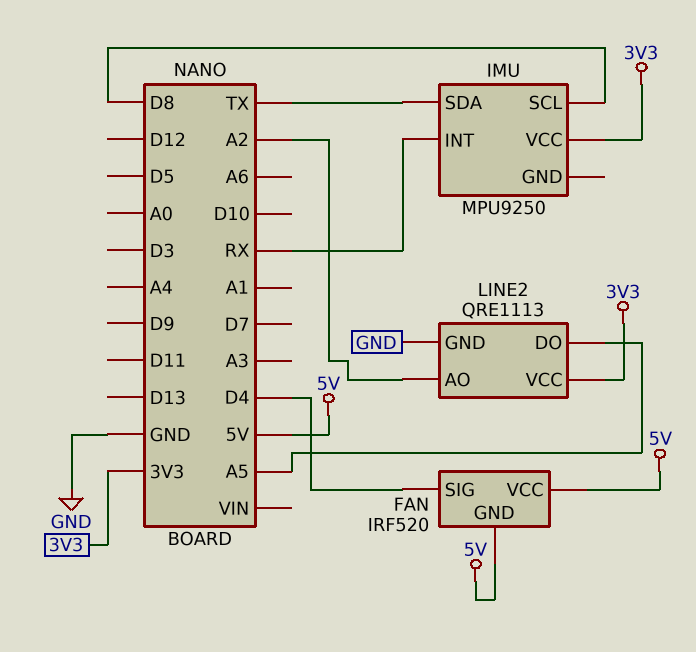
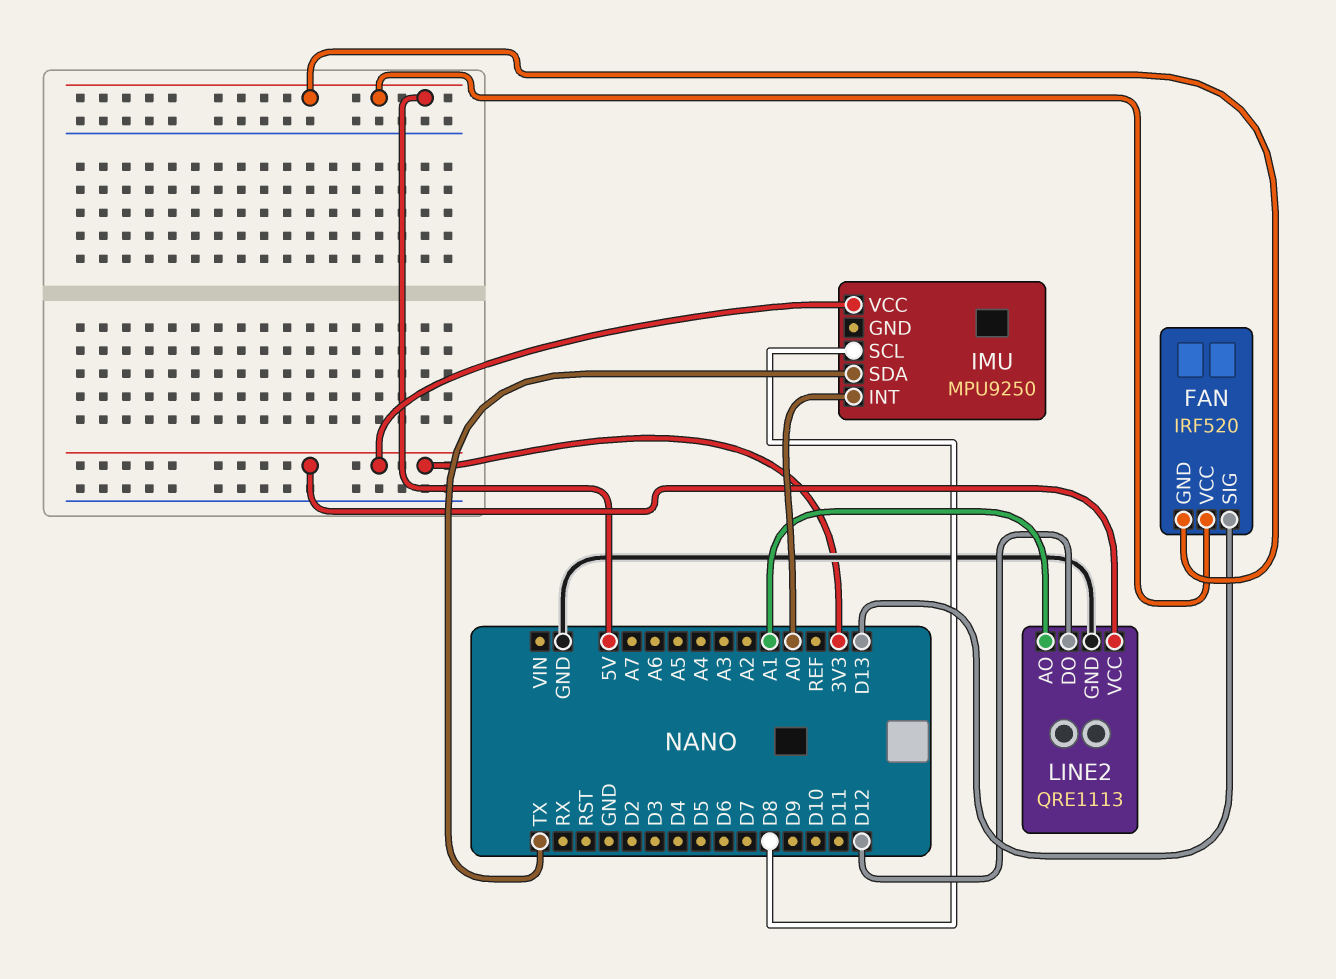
FAN pin SIG: D4 -> D13
IMU pin INT: RX -> A0
LINE2 pin AO: A2 -> A1
LINE2 pin DO: A5 -> D12

